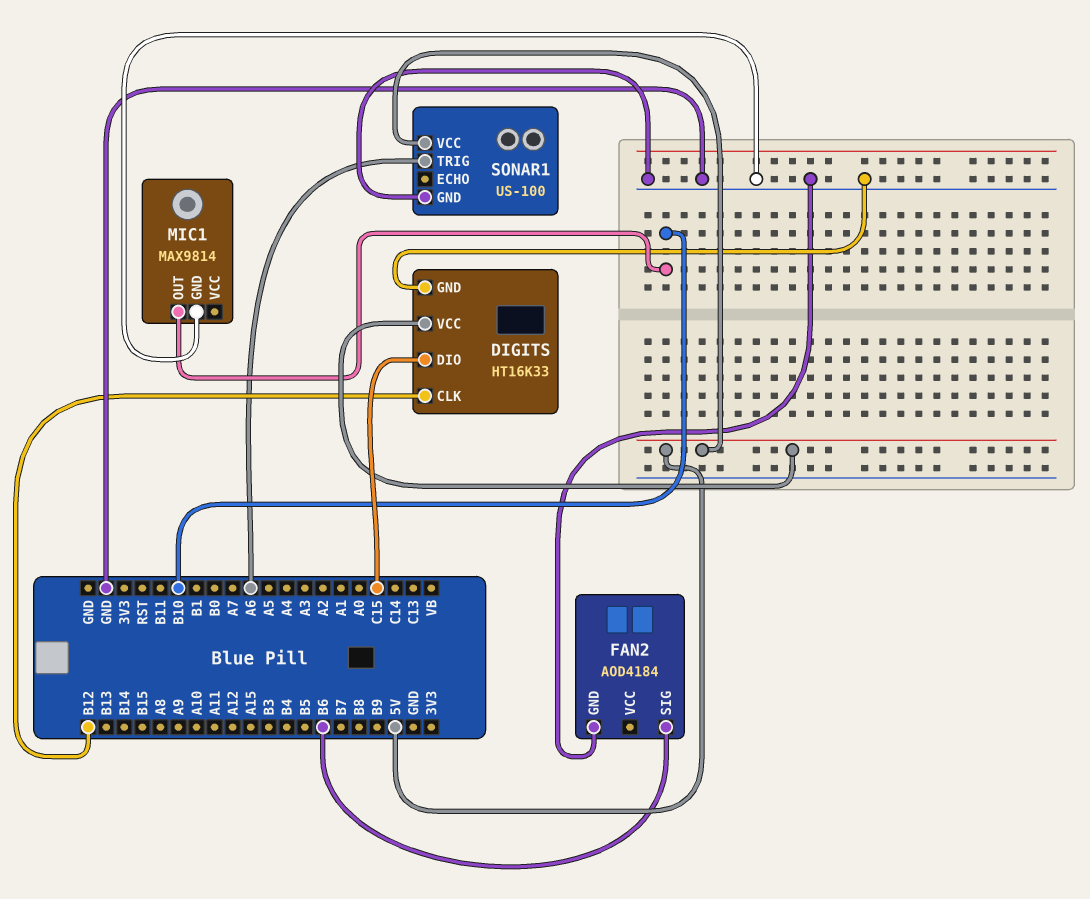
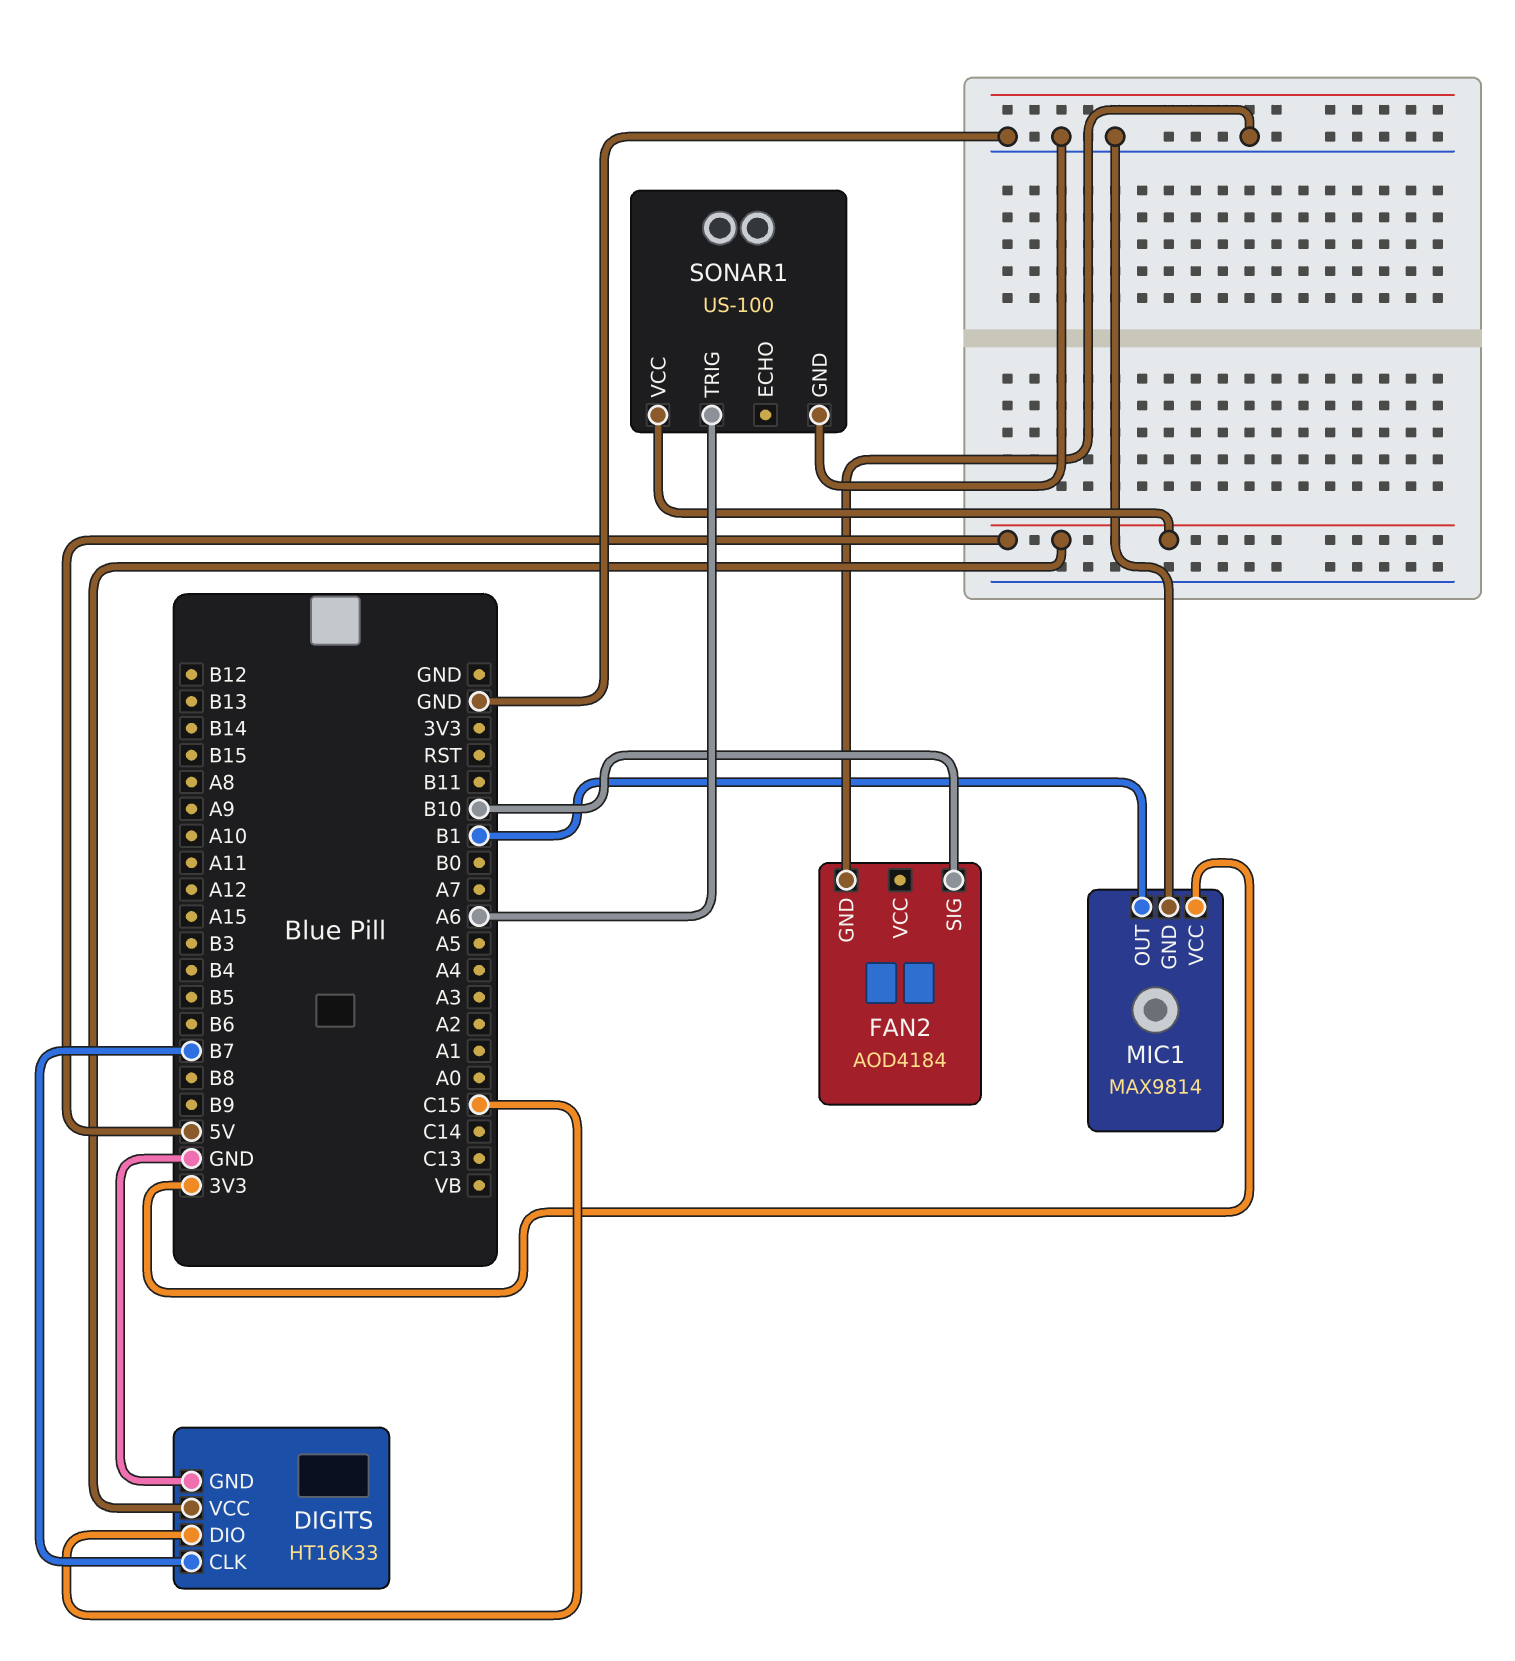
DIGITS pin CLK: B12 -> B7
FAN2 pin SIG: B6 -> B10
MIC1 pin OUT: B10 -> B1
MIC1 pin VCC: none -> 3V3

